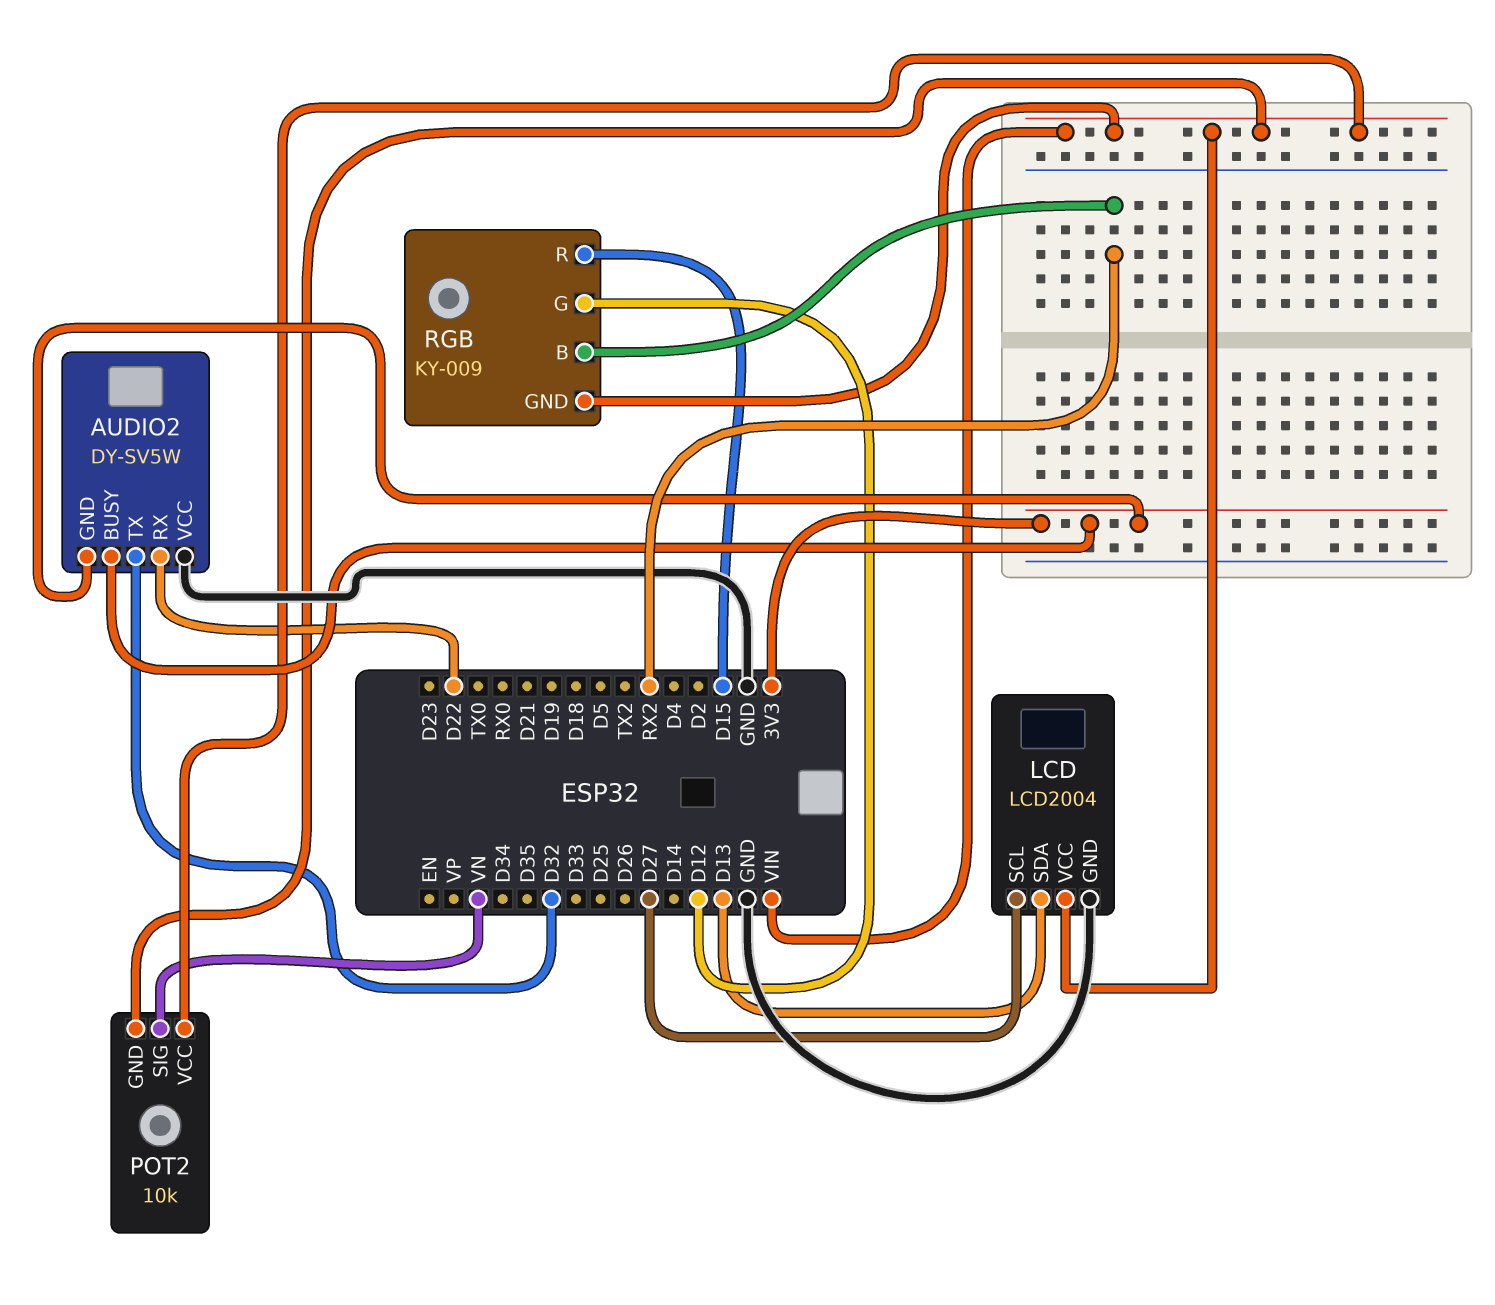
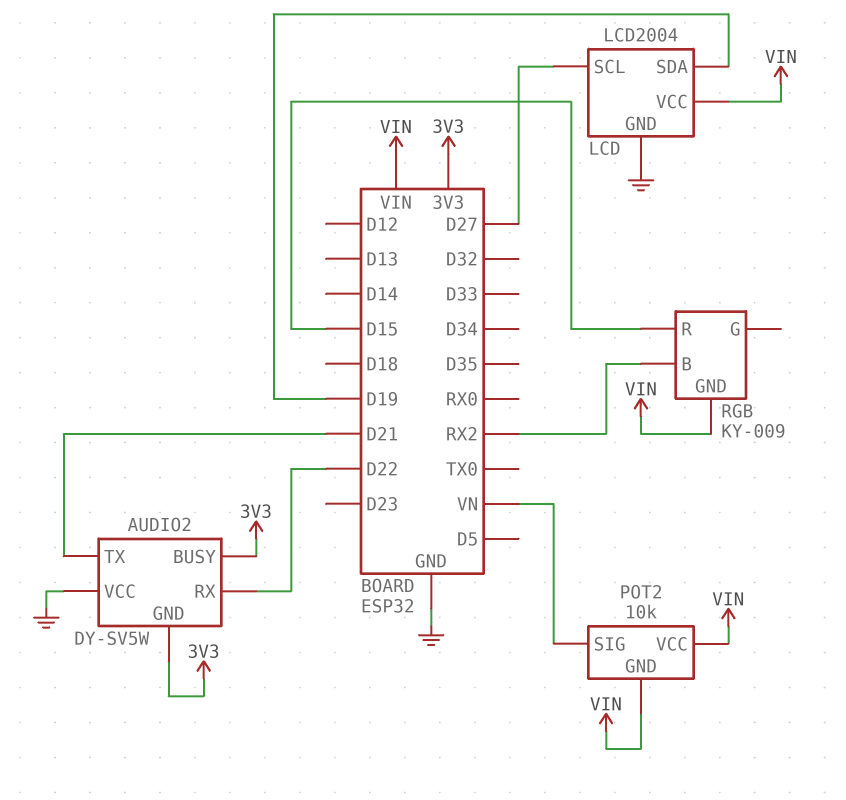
AUDIO2 pin TX: D32 -> D21
LCD pin SDA: D13 -> D19
RGB pin G: D12 -> none

